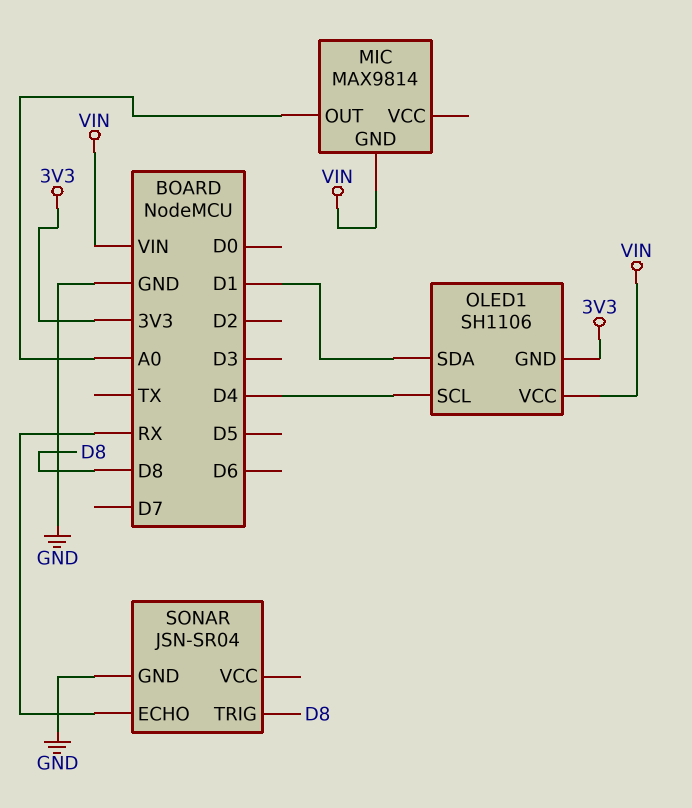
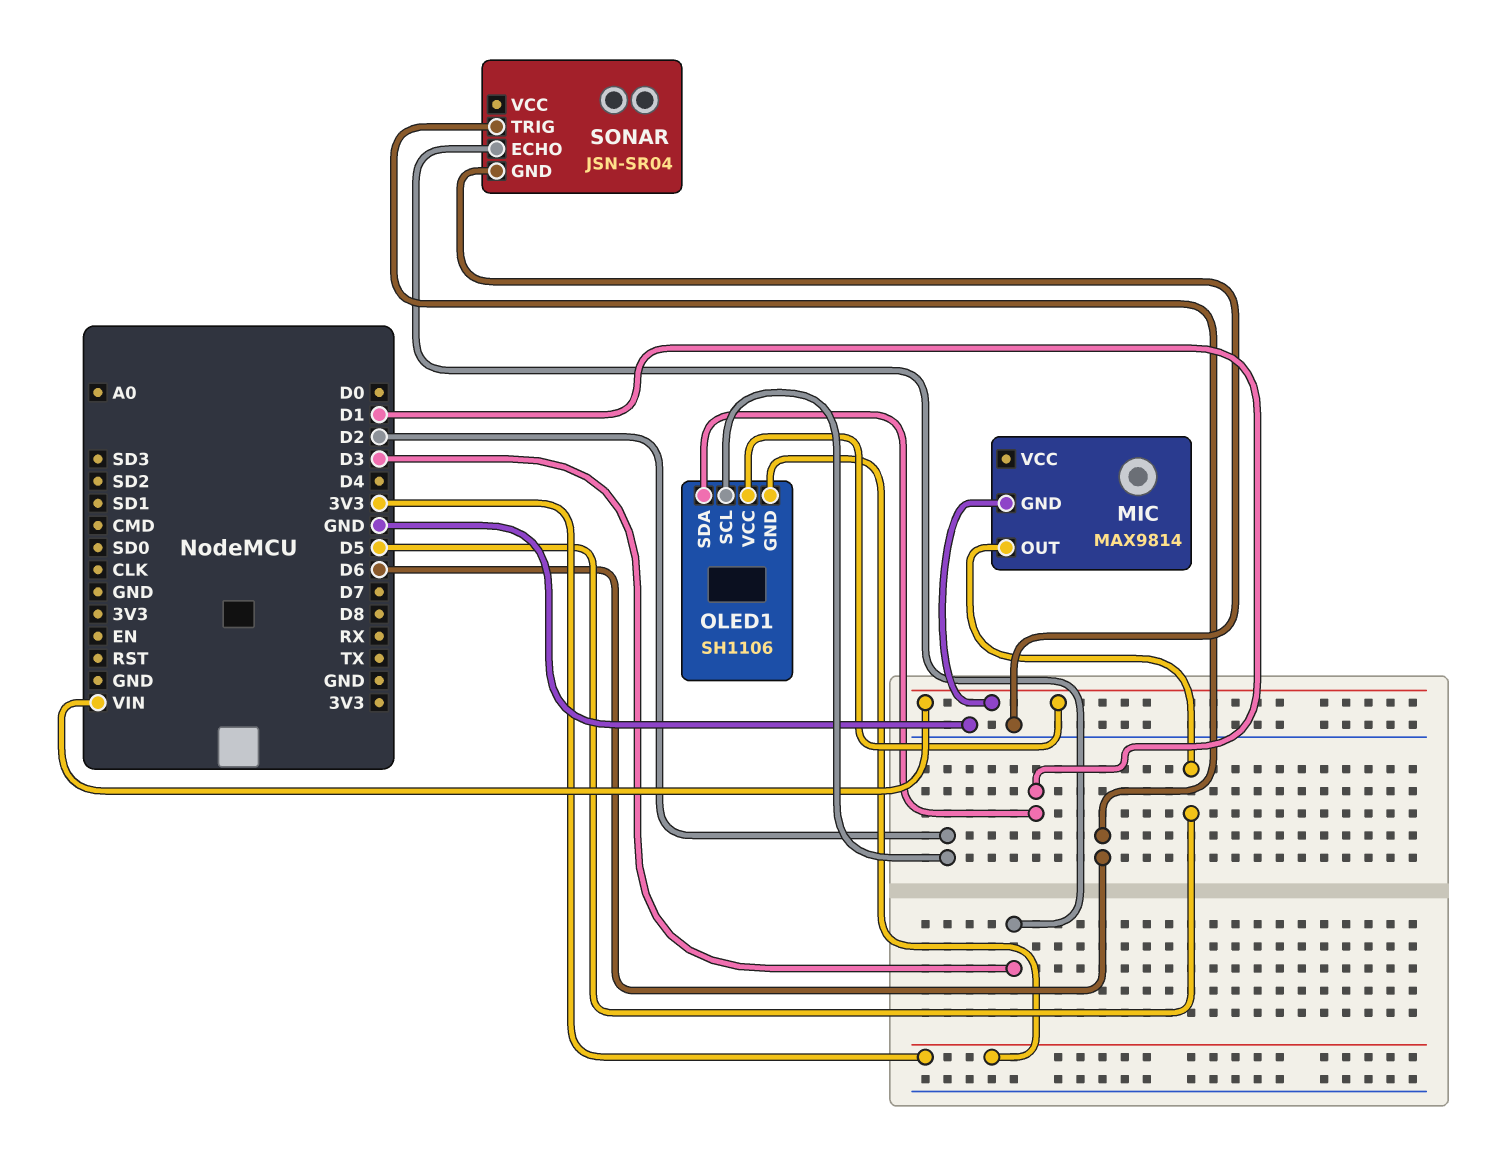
MIC pin OUT: A0 -> D5
OLED1 pin SCL: D4 -> D2
SONAR pin ECHO: RX -> D3
SONAR pin TRIG: D8 -> D6

